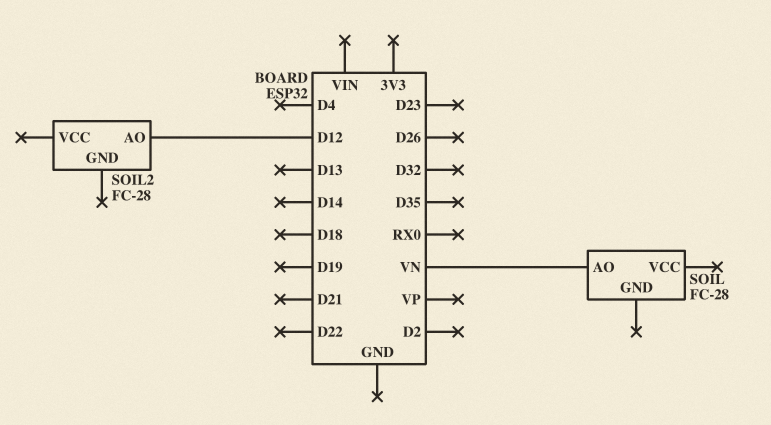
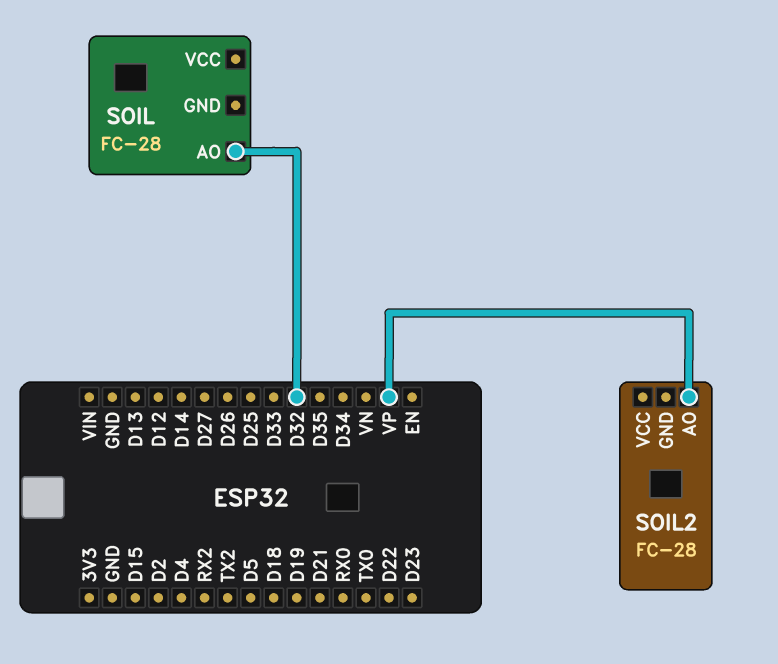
SOIL pin AO: VN -> D32
SOIL2 pin AO: D12 -> VP

